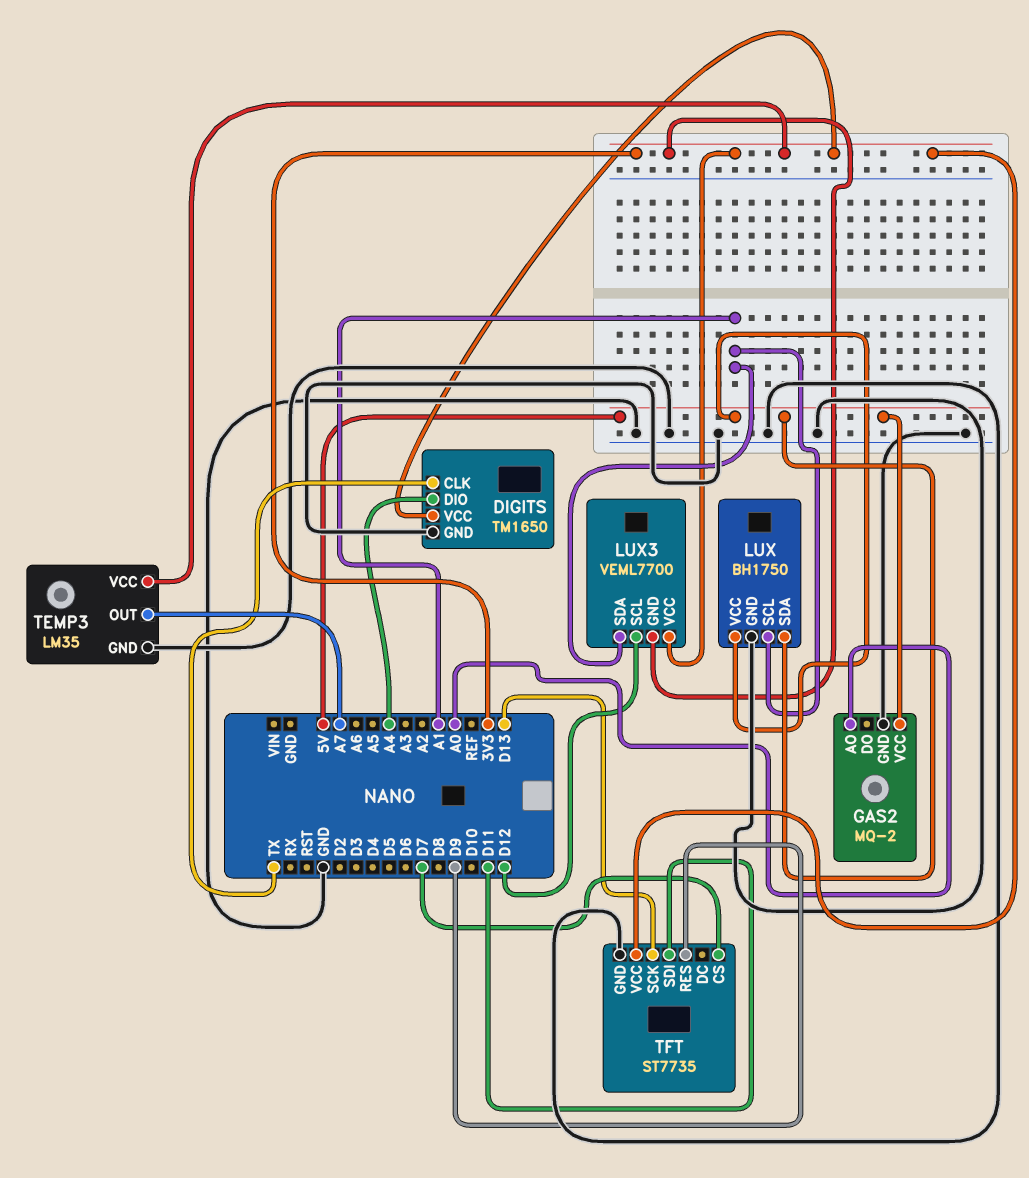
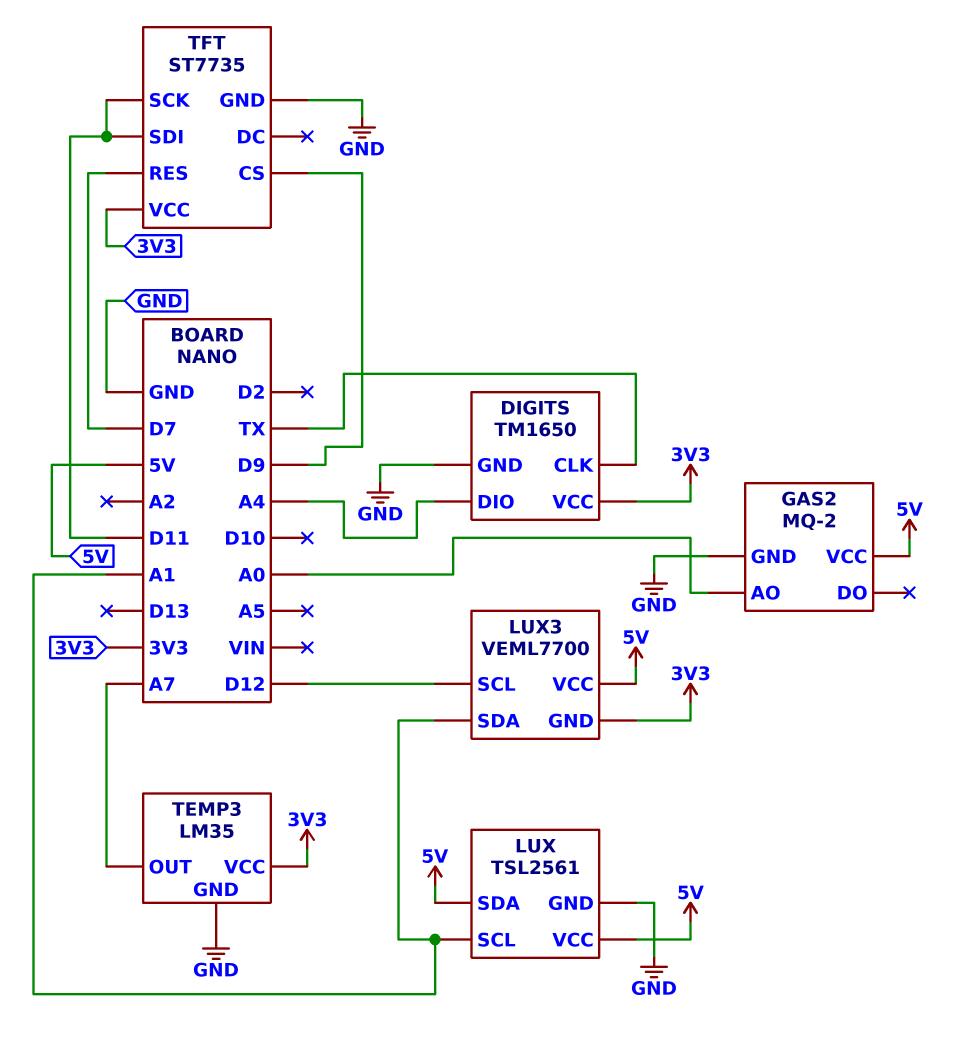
LUX: BH1750 -> TSL2561
LUX3 pin VCC: 3V3 -> 5V
TFT pin CS: D7 -> D9
TFT pin RES: D9 -> D7
TFT pin SCK: D13 -> D11

